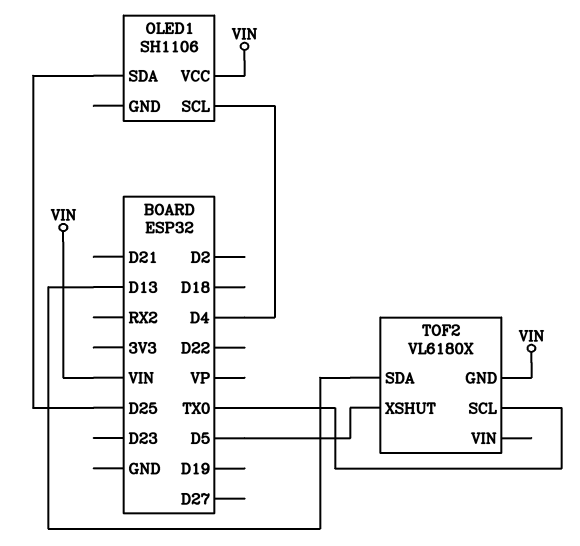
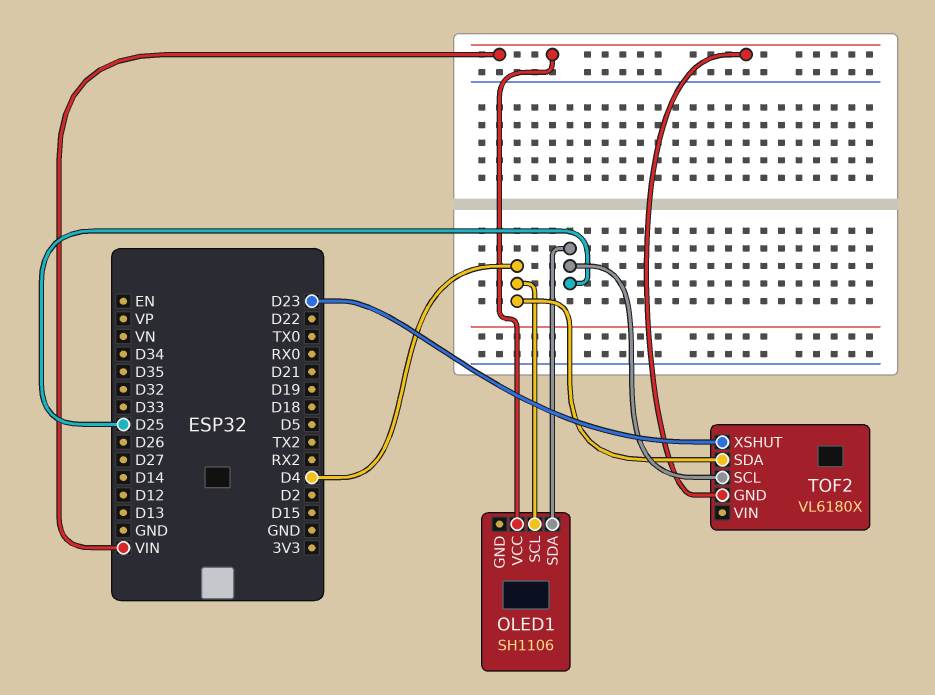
TOF2 pin SCL: TX0 -> D25
TOF2 pin SDA: D13 -> D4
TOF2 pin XSHUT: D5 -> D23

